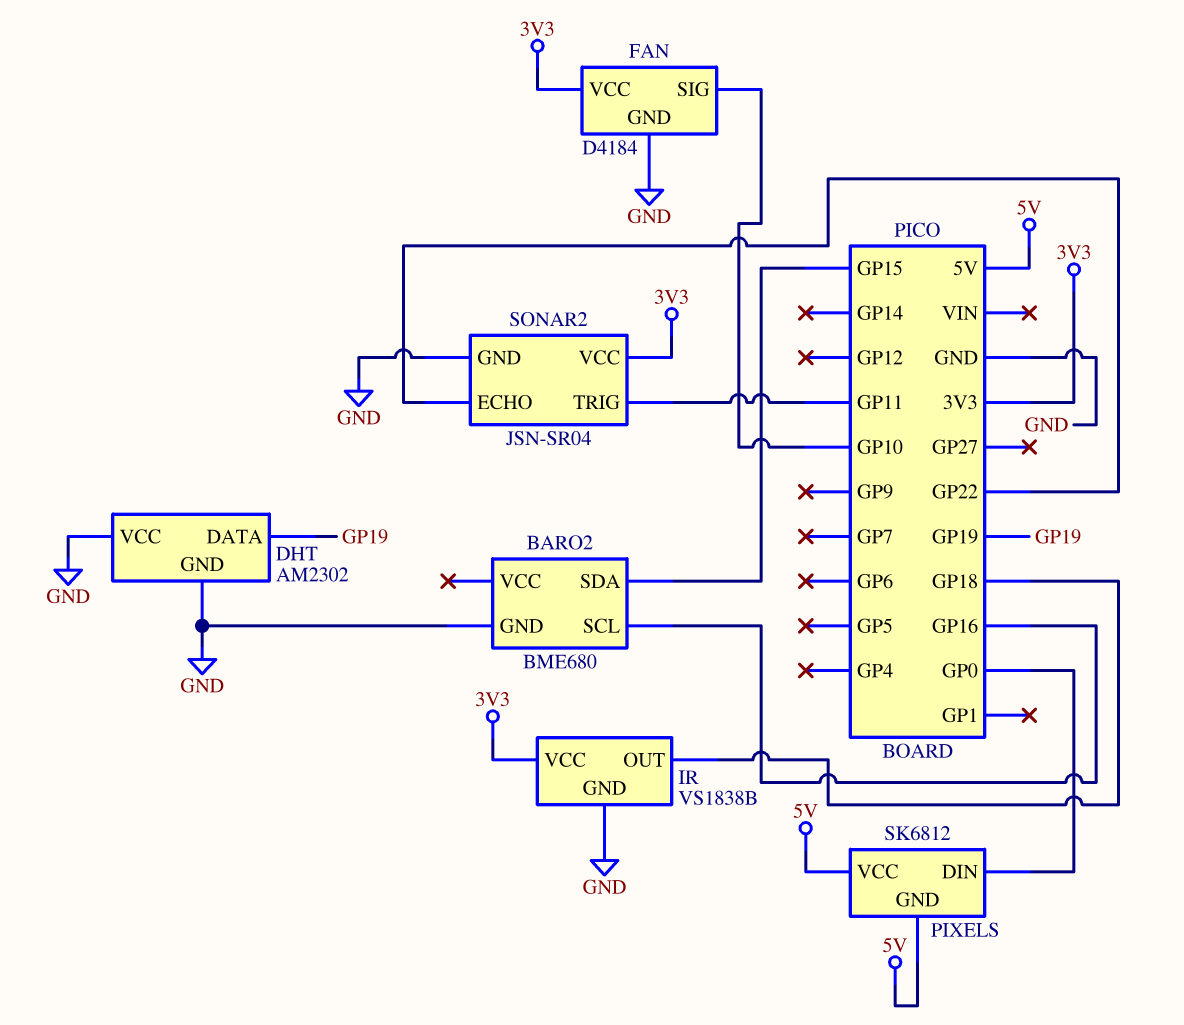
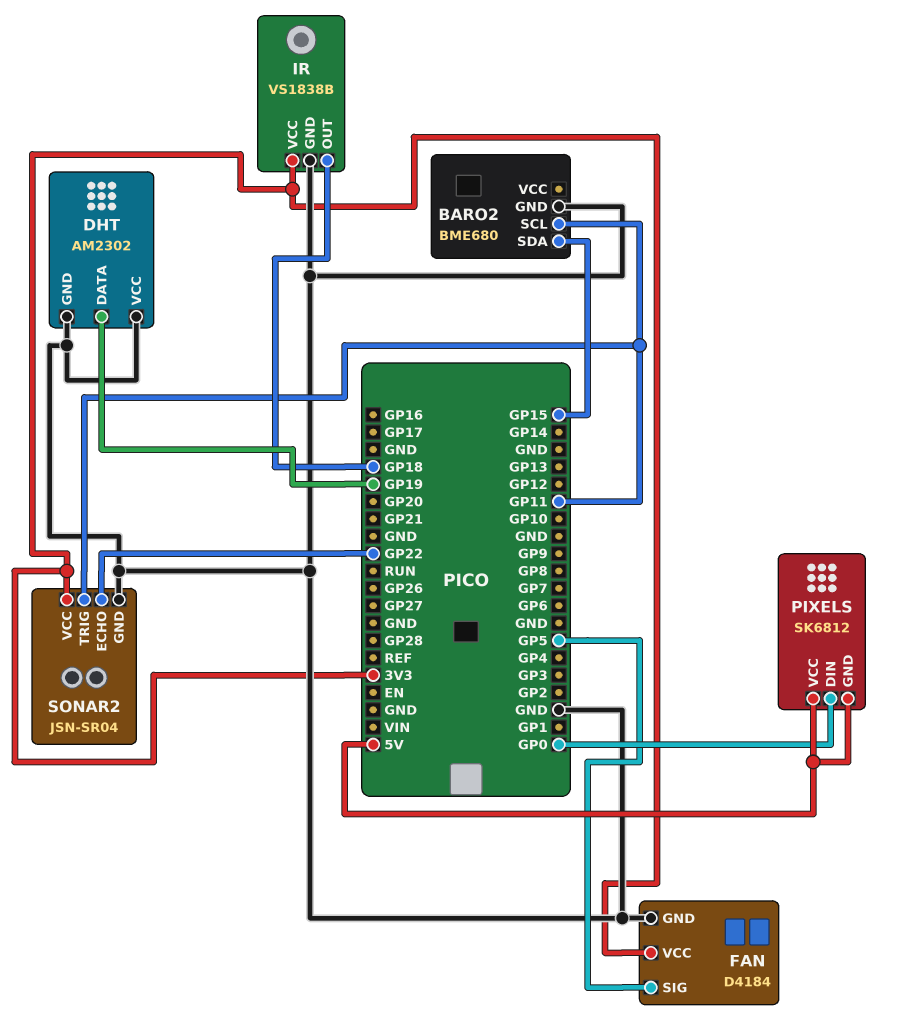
BARO2 pin SCL: GP16 -> GP11
FAN pin SIG: GP10 -> GP5

